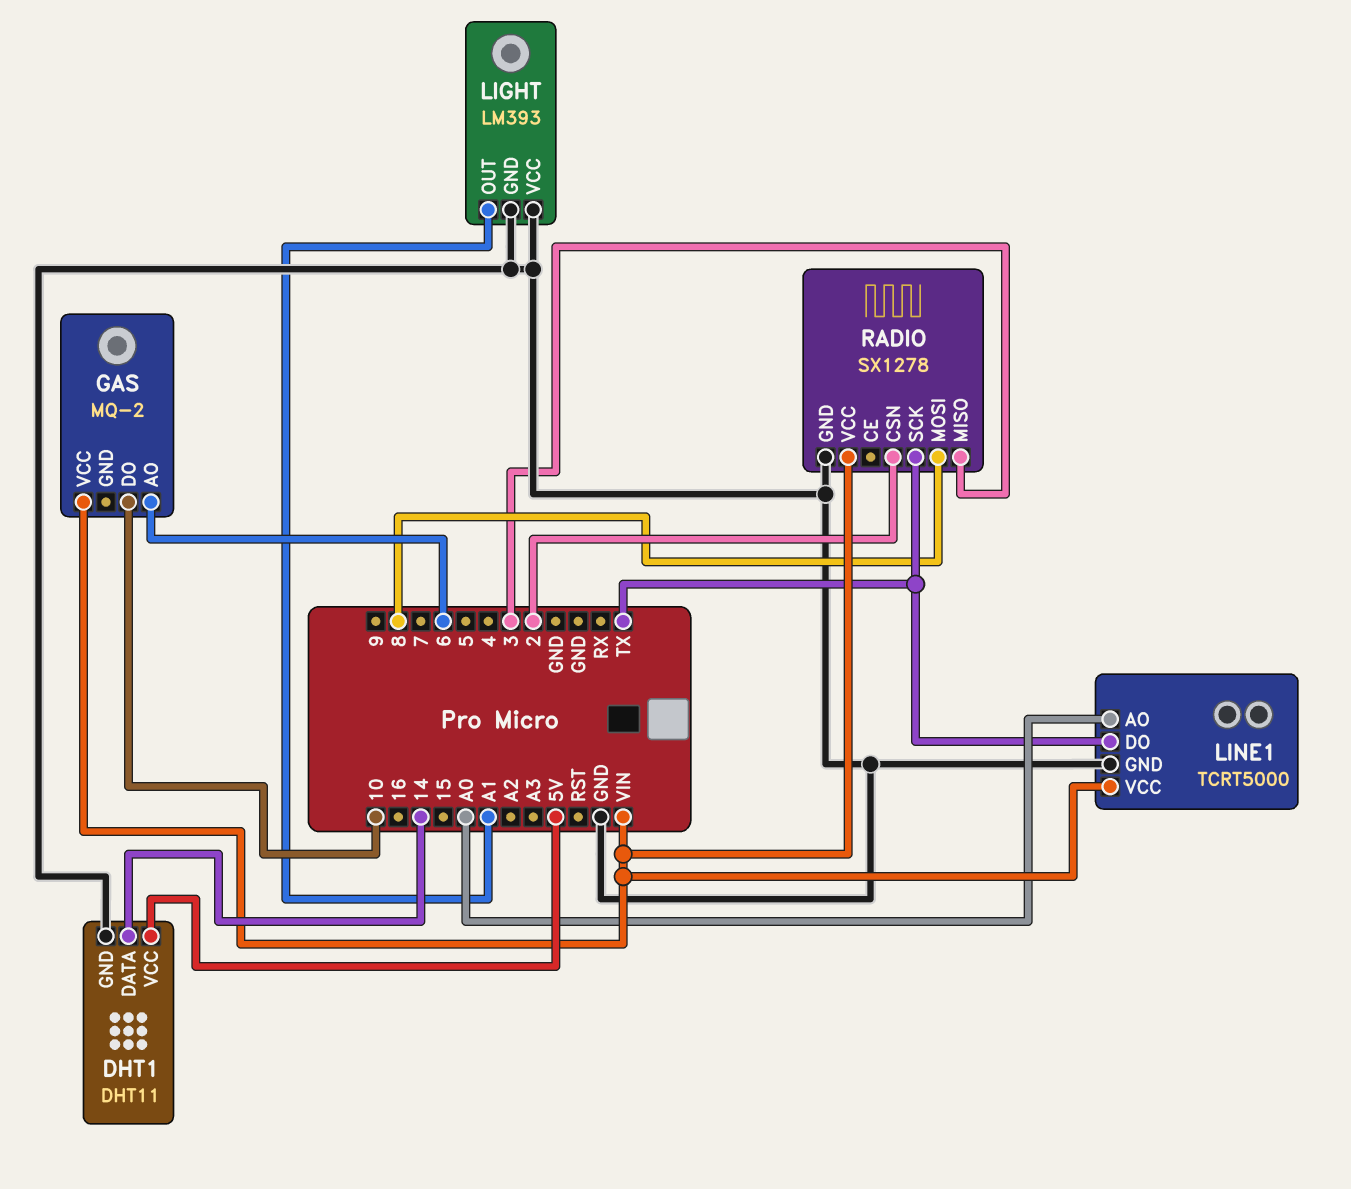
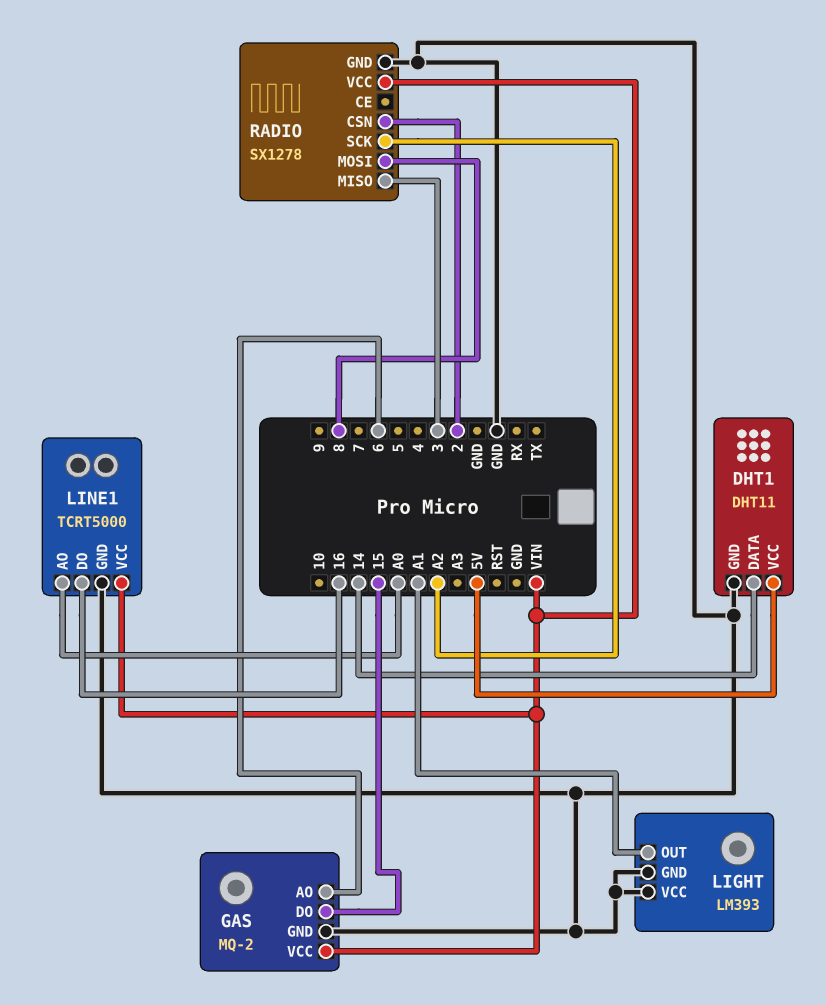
GAS pin DO: 10 -> 15
GAS pin GND: none -> GND
LINE1 pin DO: TX -> 16
RADIO pin SCK: TX -> A2

